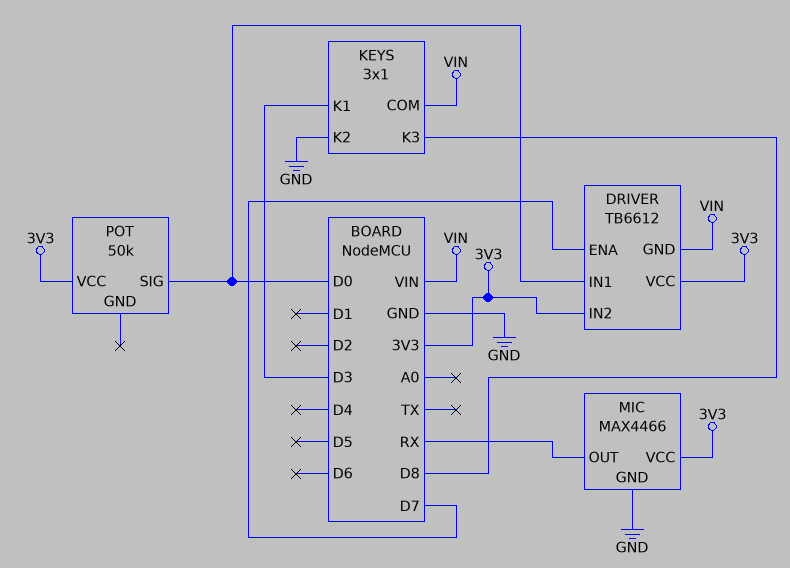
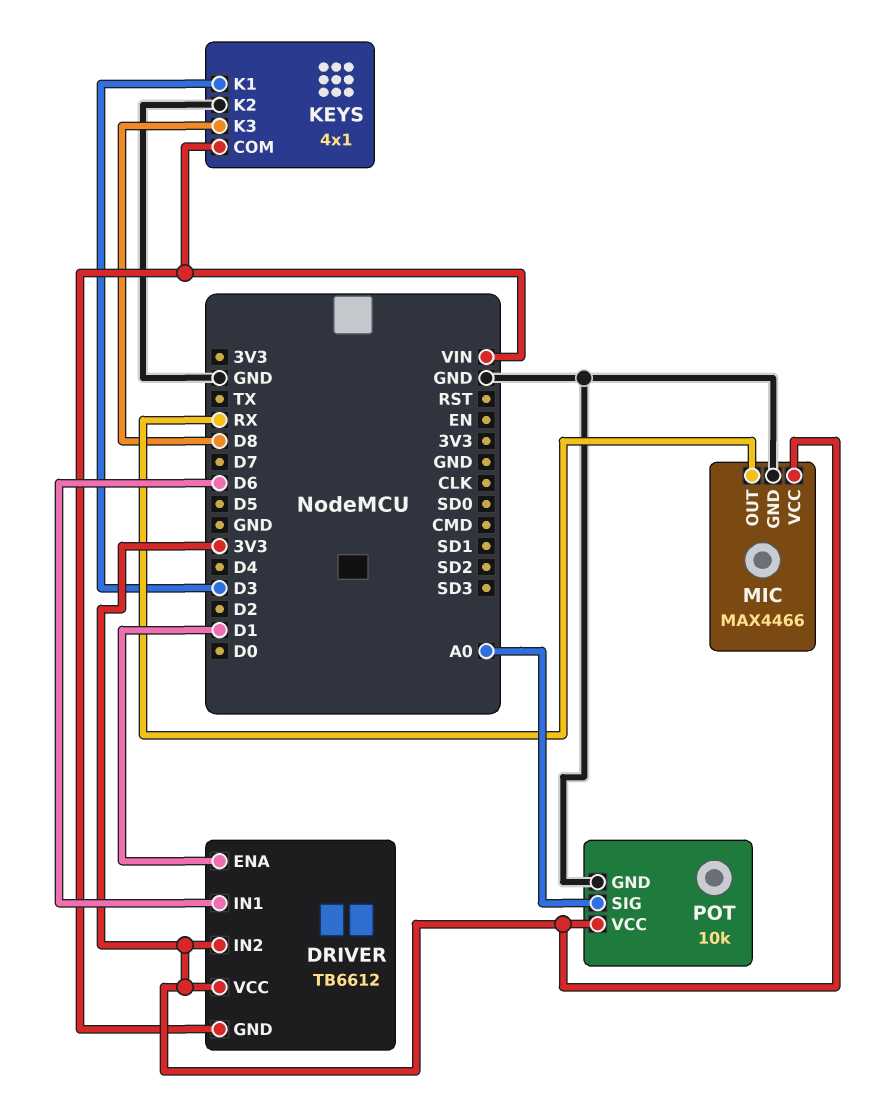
DRIVER pin ENA: D7 -> D1
DRIVER pin IN1: D0 -> D6
KEYS: 3x1 -> 4x1
POT: 50k -> 10k
POT pin GND: none -> GND
POT pin SIG: D0 -> A0

